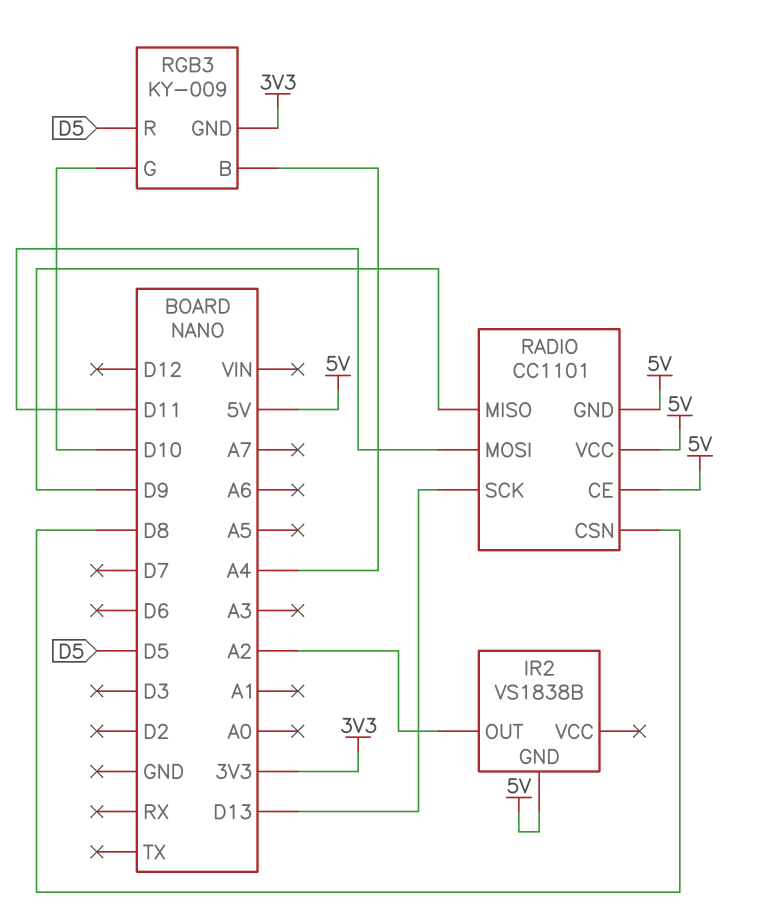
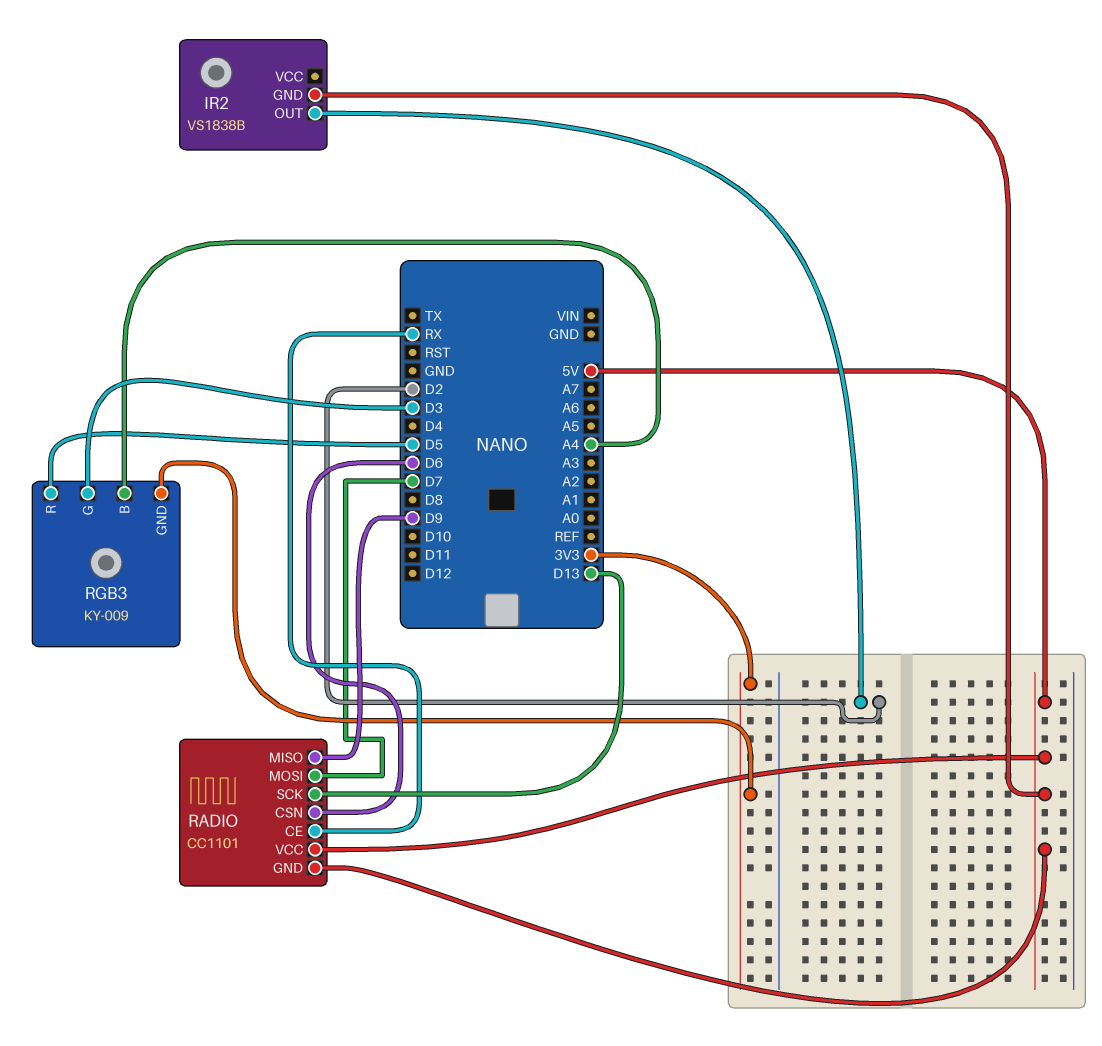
IR2 pin OUT: A2 -> D2
RADIO pin CE: 5V -> RX
RADIO pin CSN: D8 -> D6
RADIO pin MOSI: D11 -> D7
RGB3 pin G: D10 -> D3

